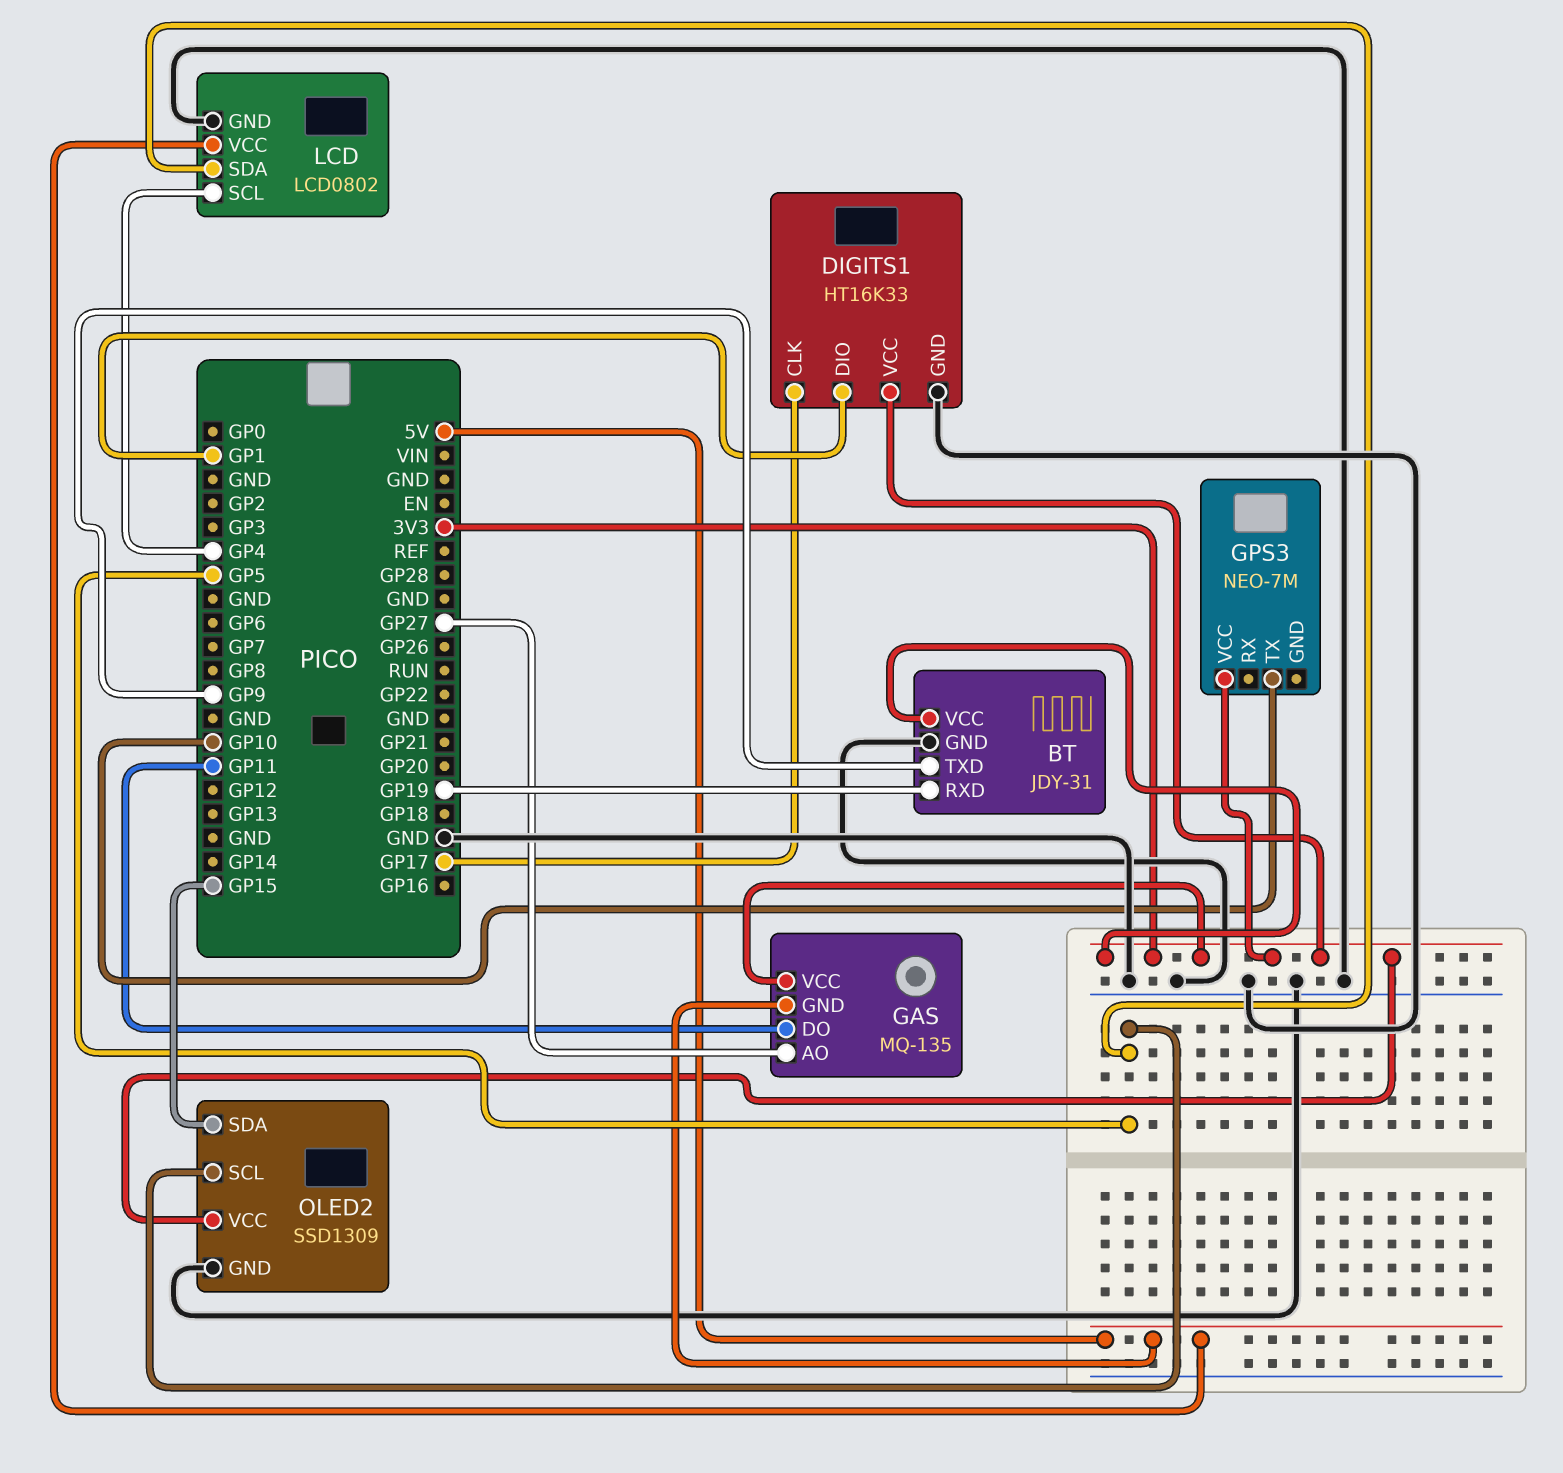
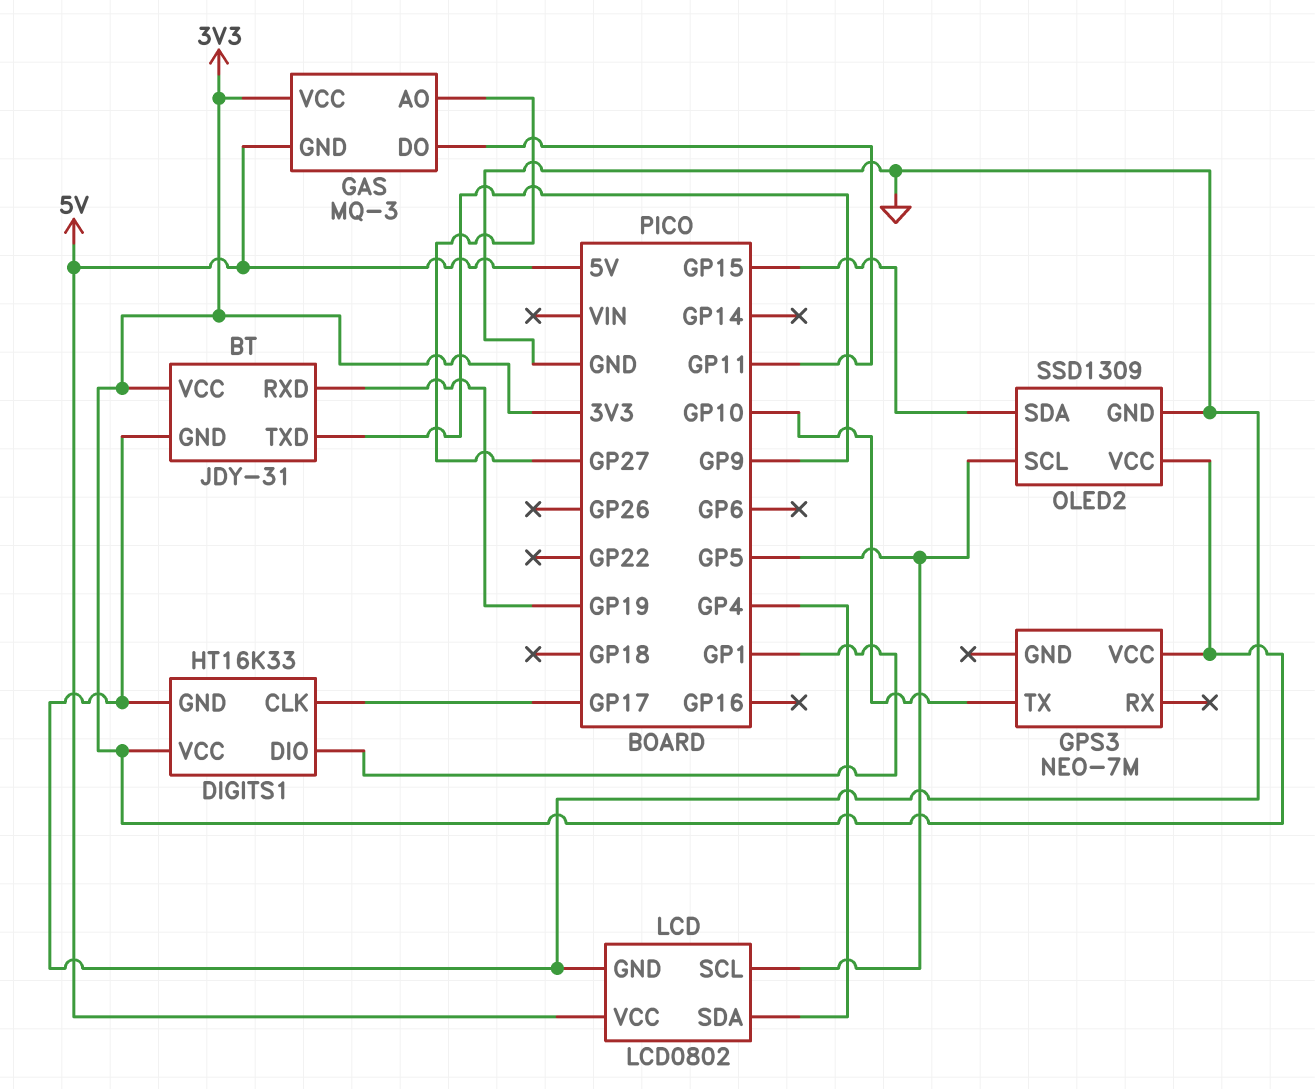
GAS: MQ-135 -> MQ-3
LCD pin SCL: GP4 -> GP5
LCD pin SDA: GP5 -> GP4

